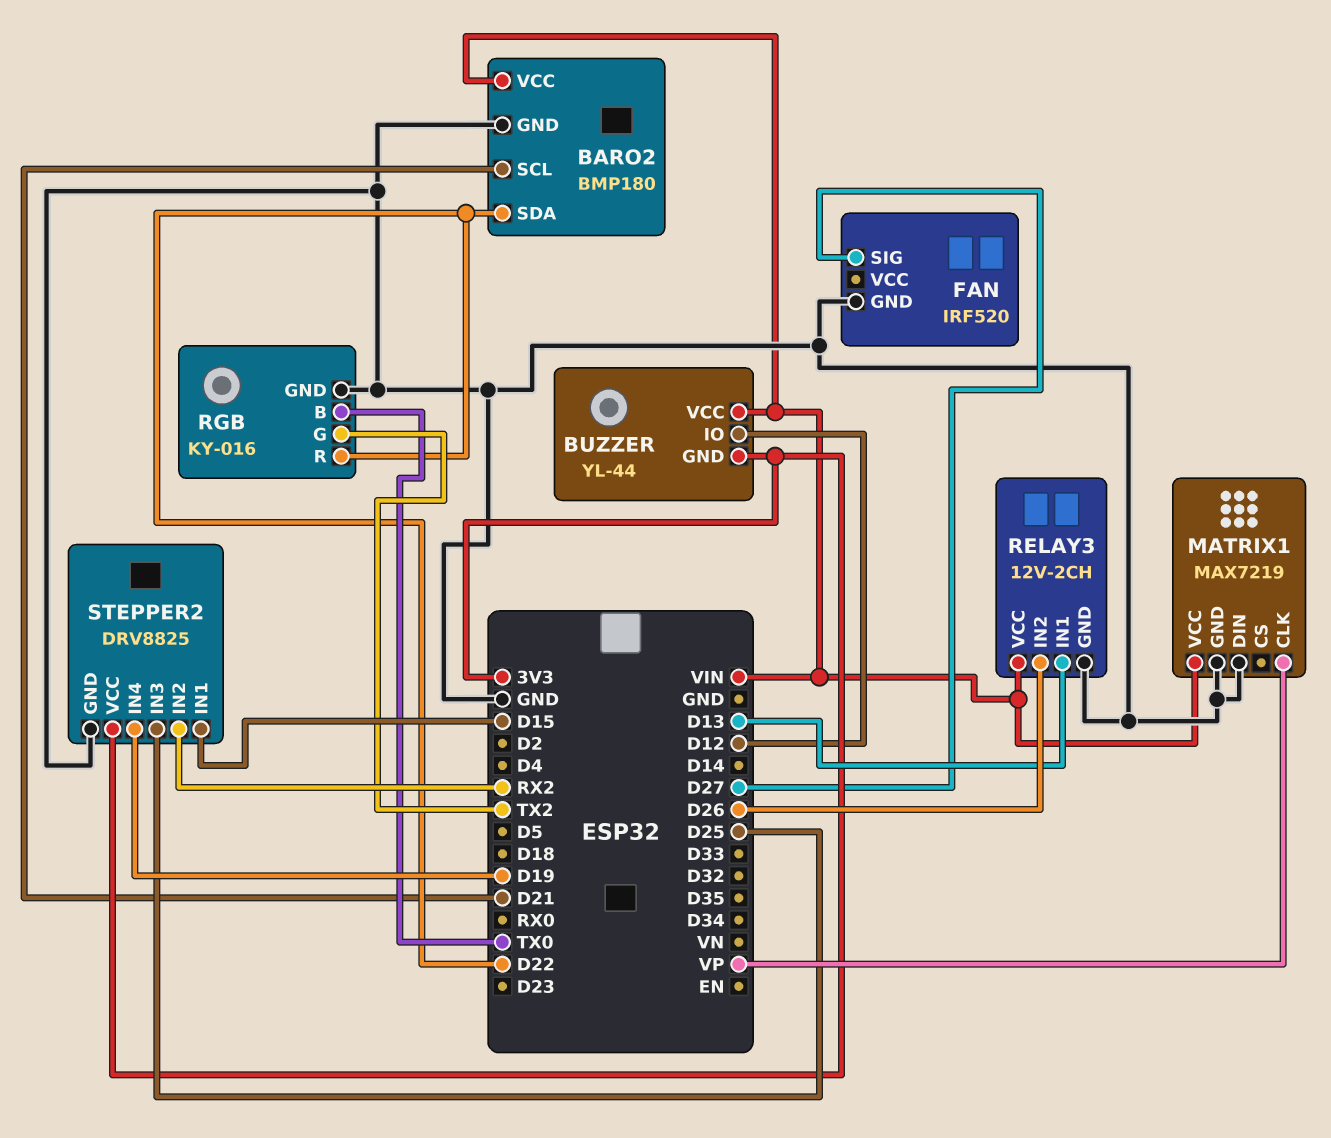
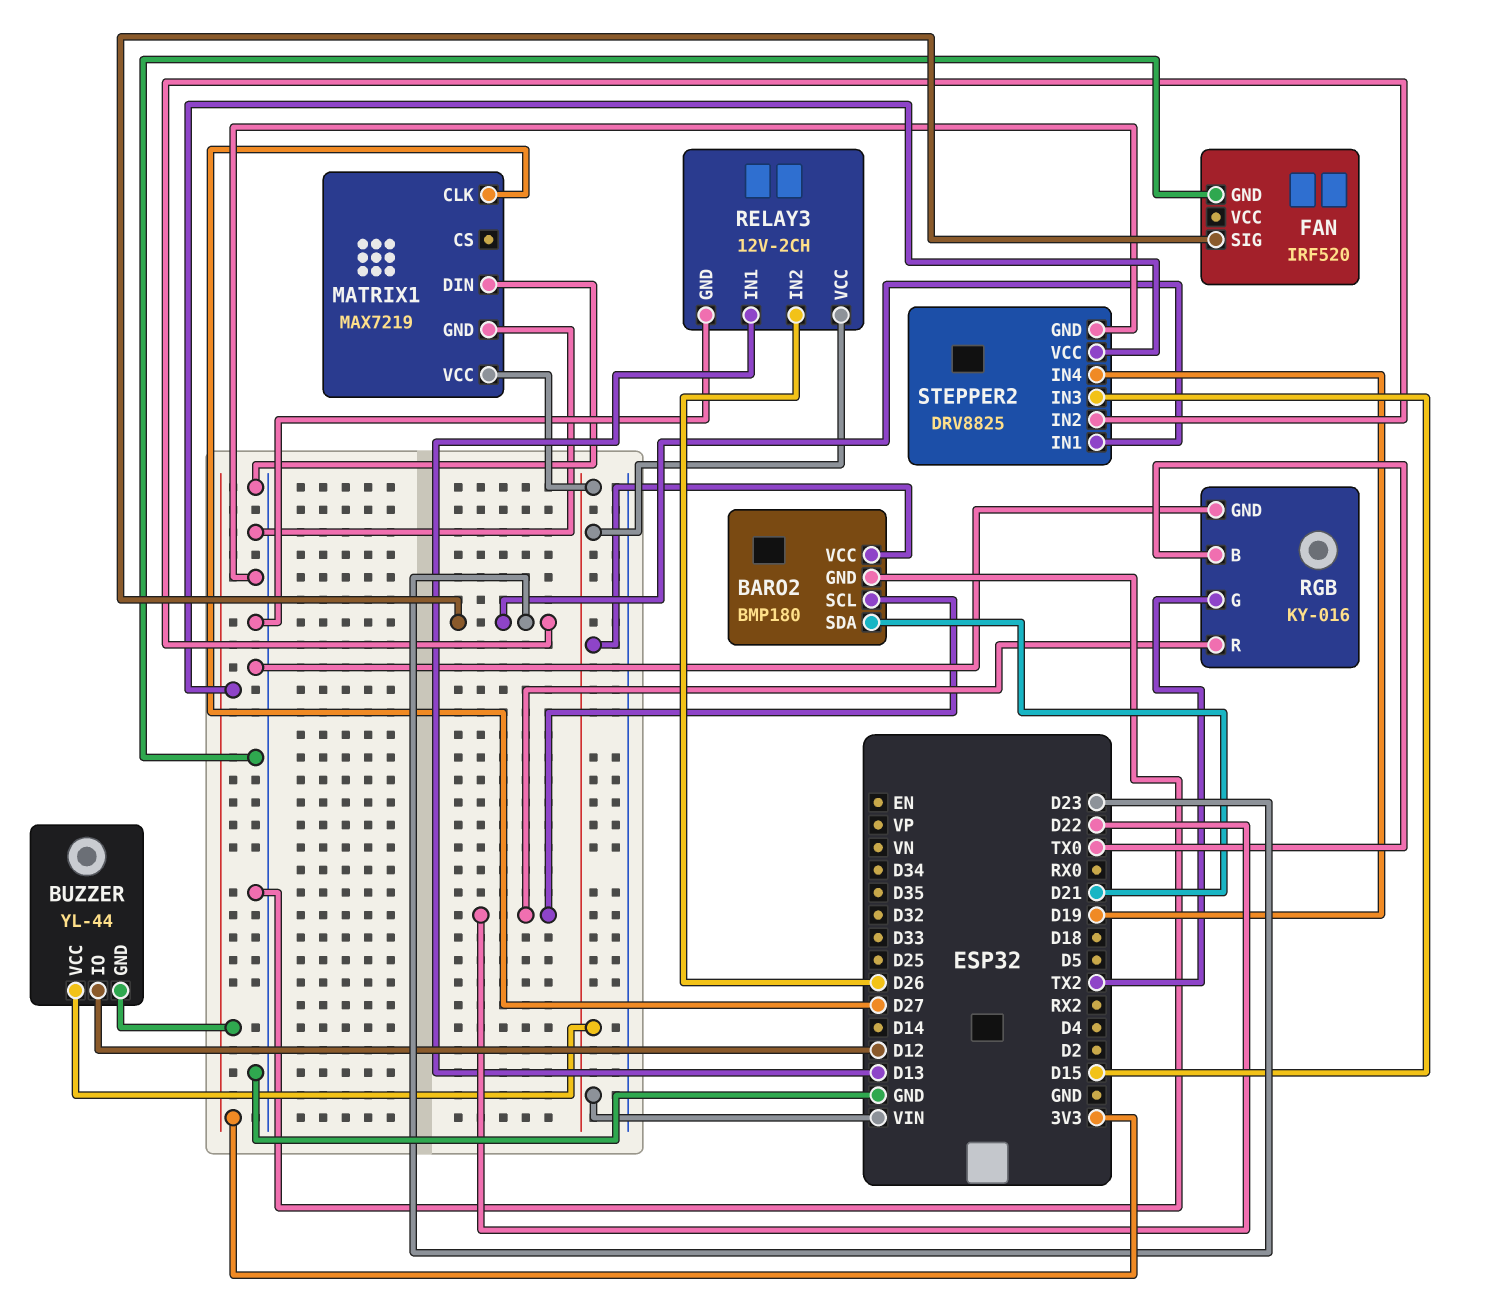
BARO2 pin SCL: D21 -> D22
BARO2 pin SDA: D22 -> D21
FAN pin SIG: D27 -> D23
MATRIX1 pin CLK: VP -> D27
STEPPER2 pin IN1: D15 -> D23
STEPPER2 pin IN2: RX2 -> D23
STEPPER2 pin IN3: D25 -> D15

